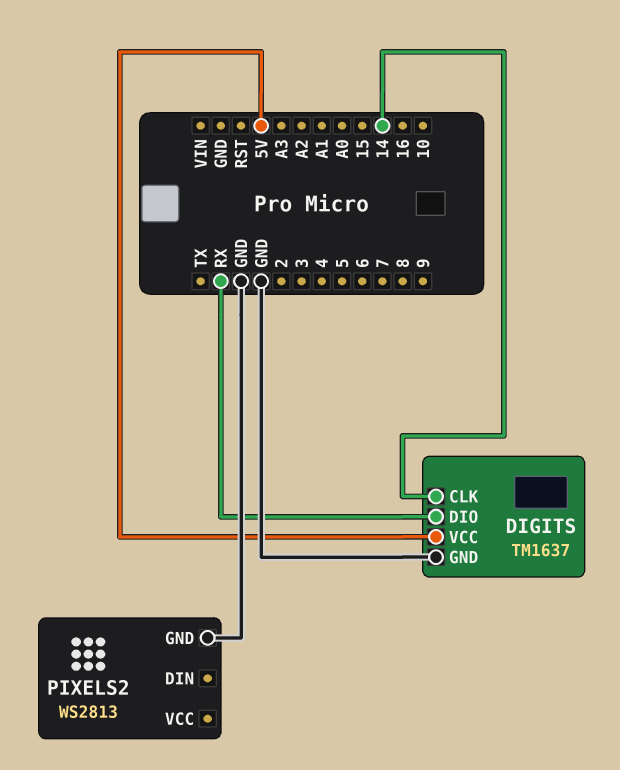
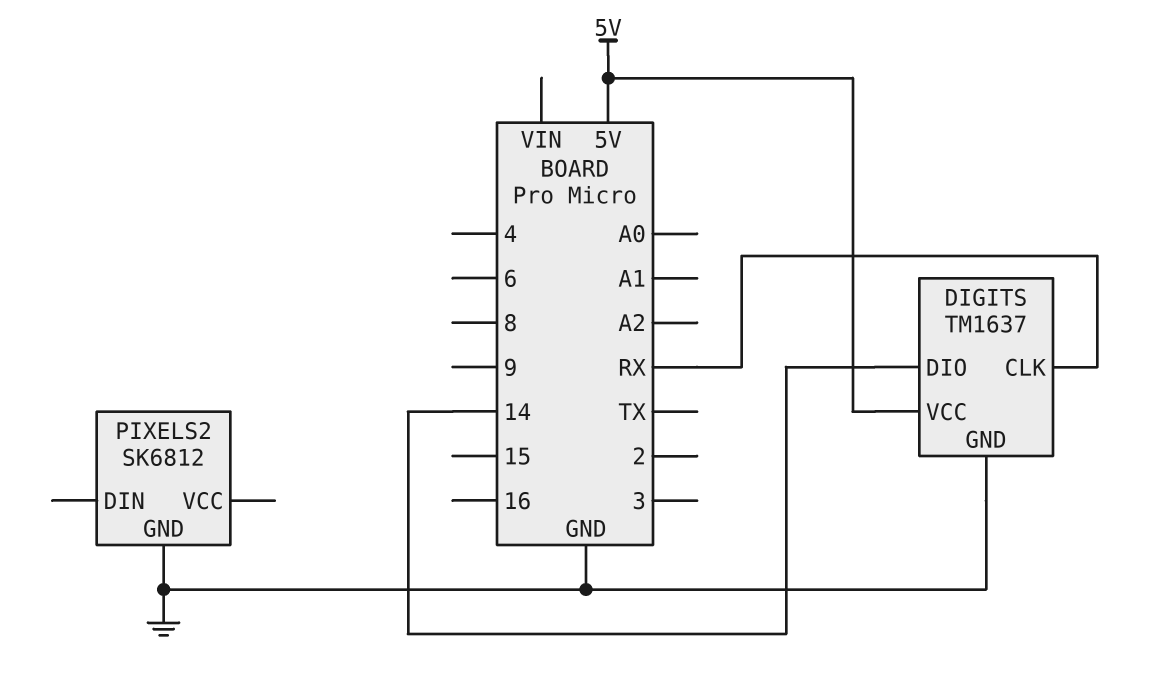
DIGITS pin CLK: 14 -> RX
DIGITS pin DIO: RX -> 14
PIXELS2: WS2813 -> SK6812

